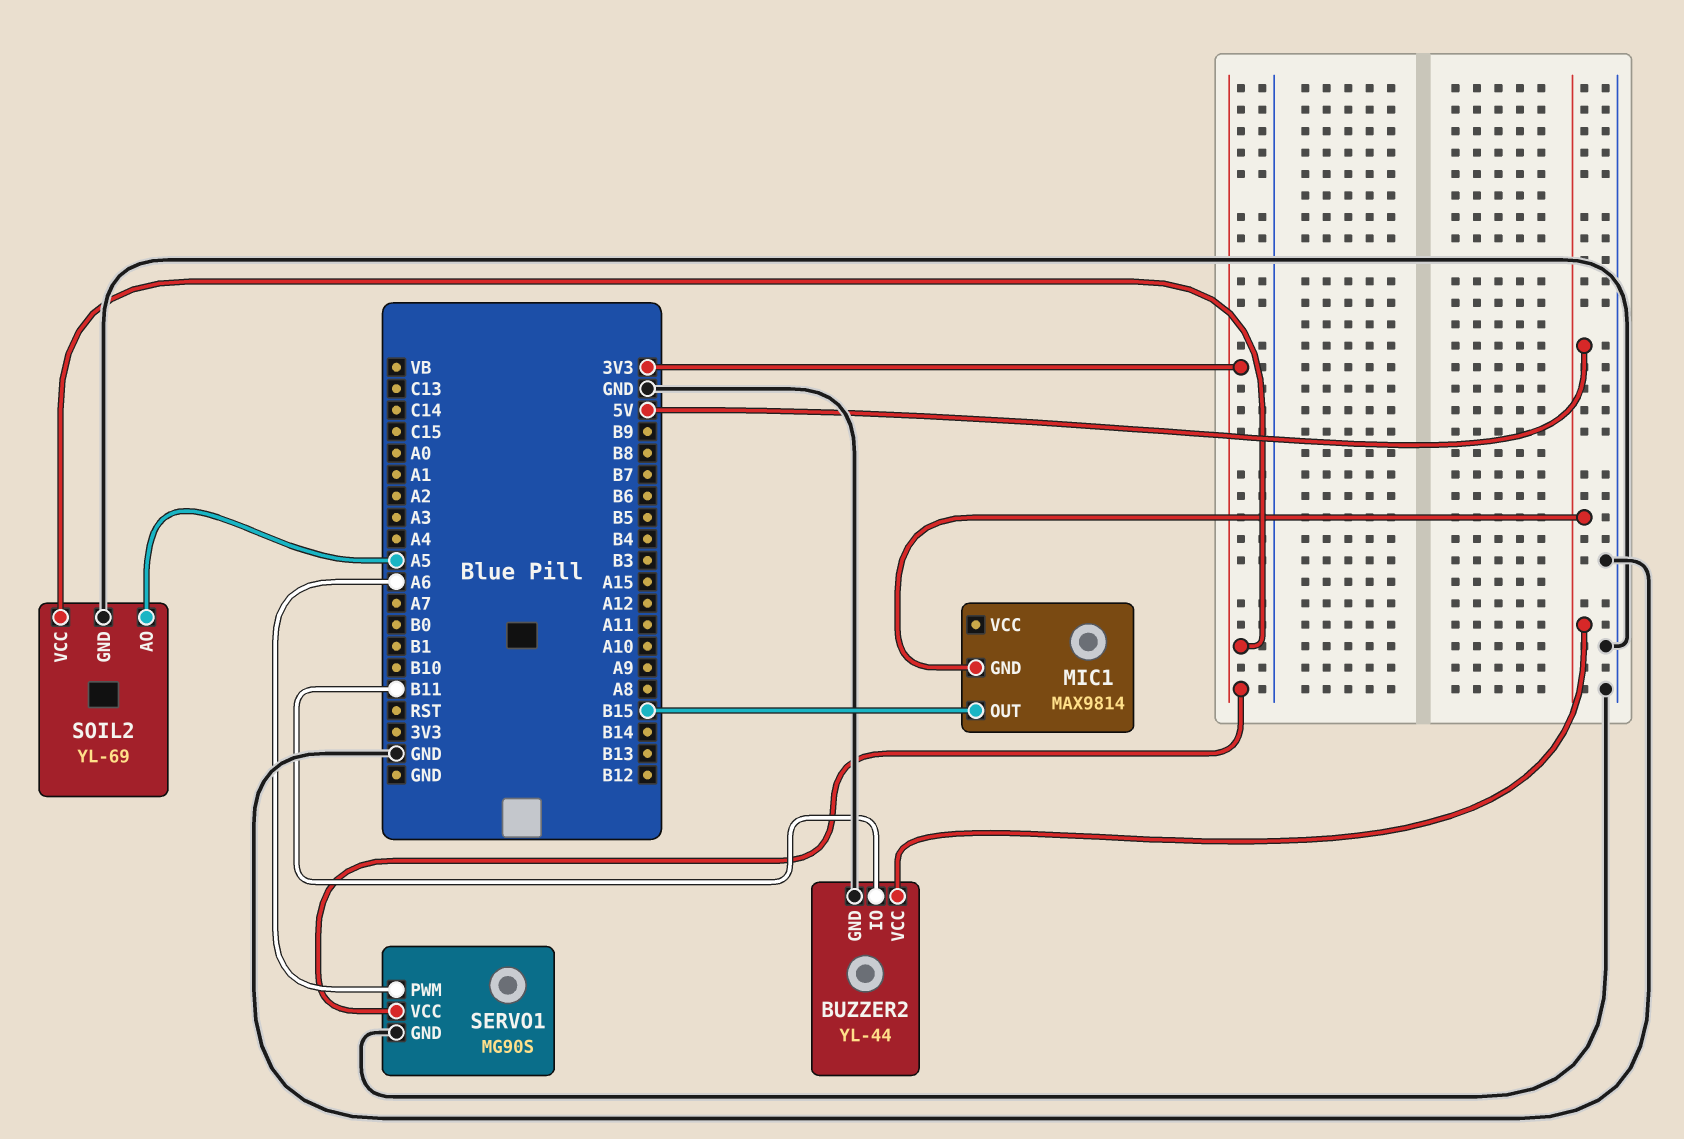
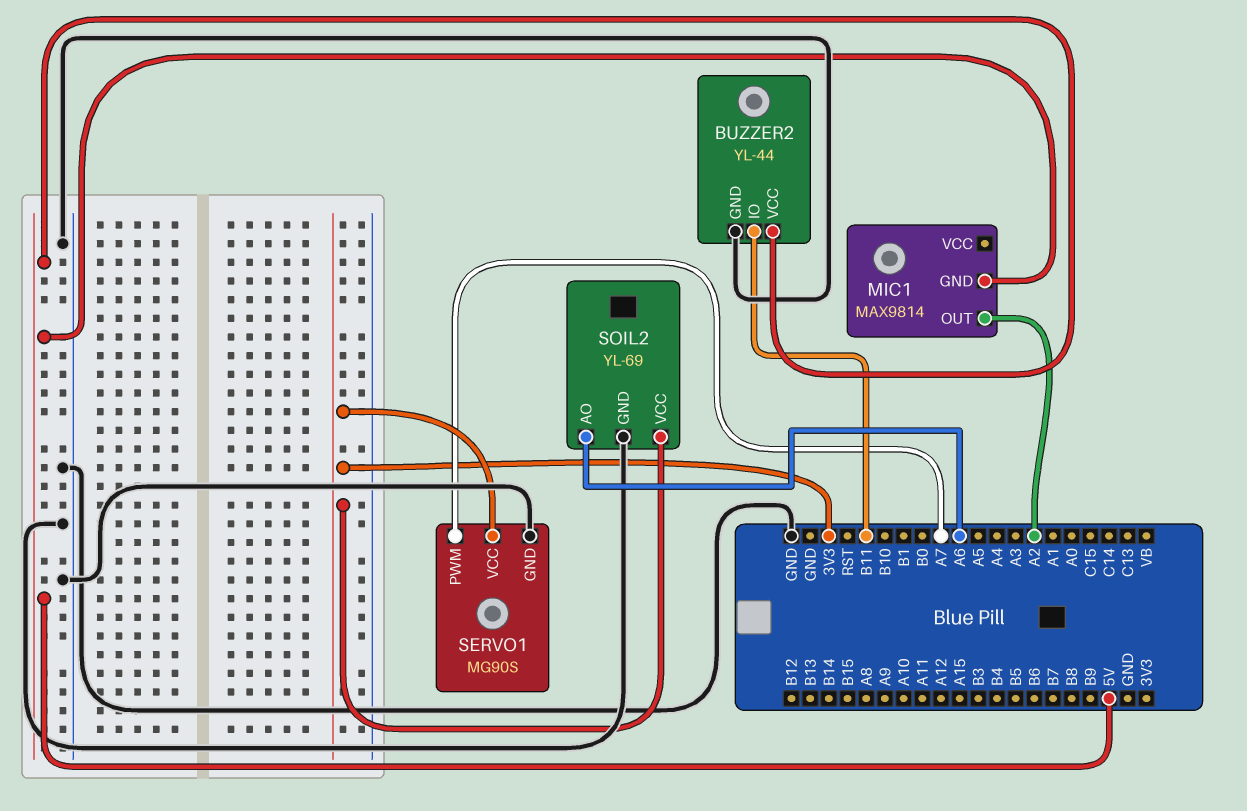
MIC1 pin OUT: B15 -> A2
SERVO1 pin PWM: A6 -> A7
SOIL2 pin AO: A5 -> A6

